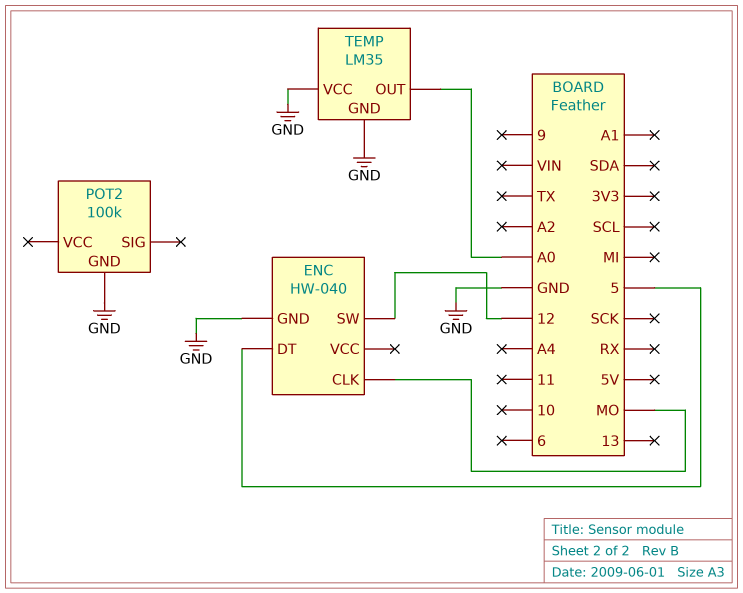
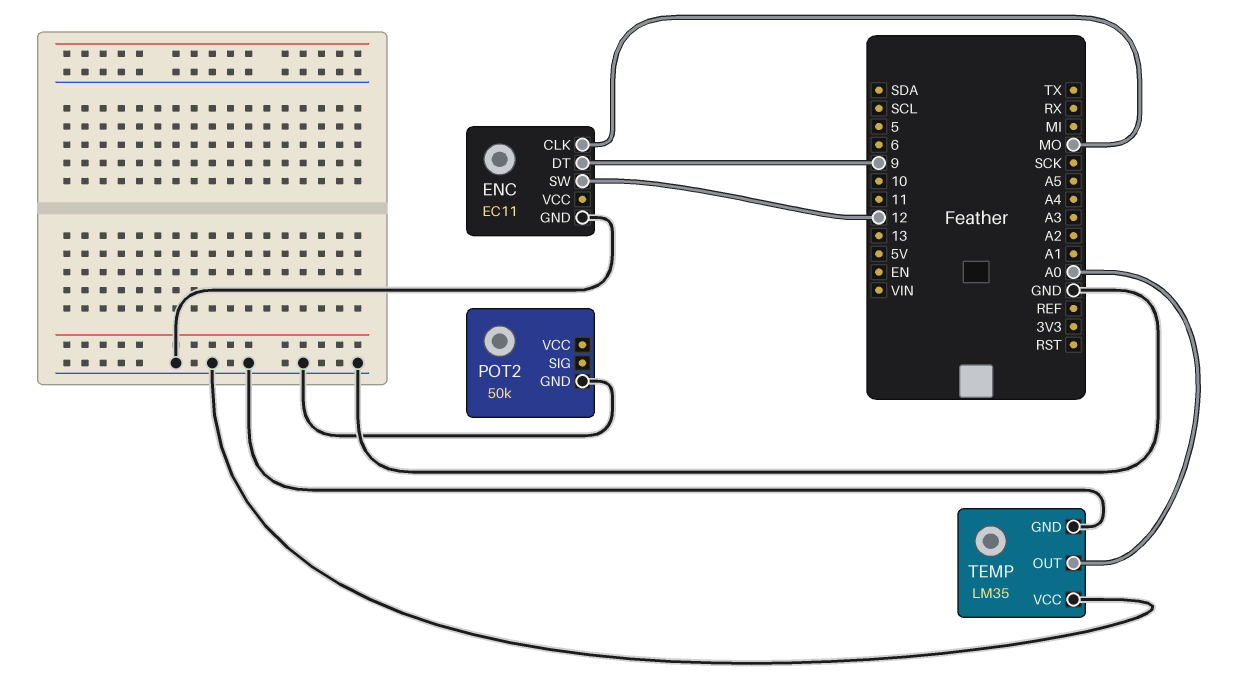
ENC: HW-040 -> EC11
ENC pin DT: 5 -> 9
POT2: 100k -> 50k

